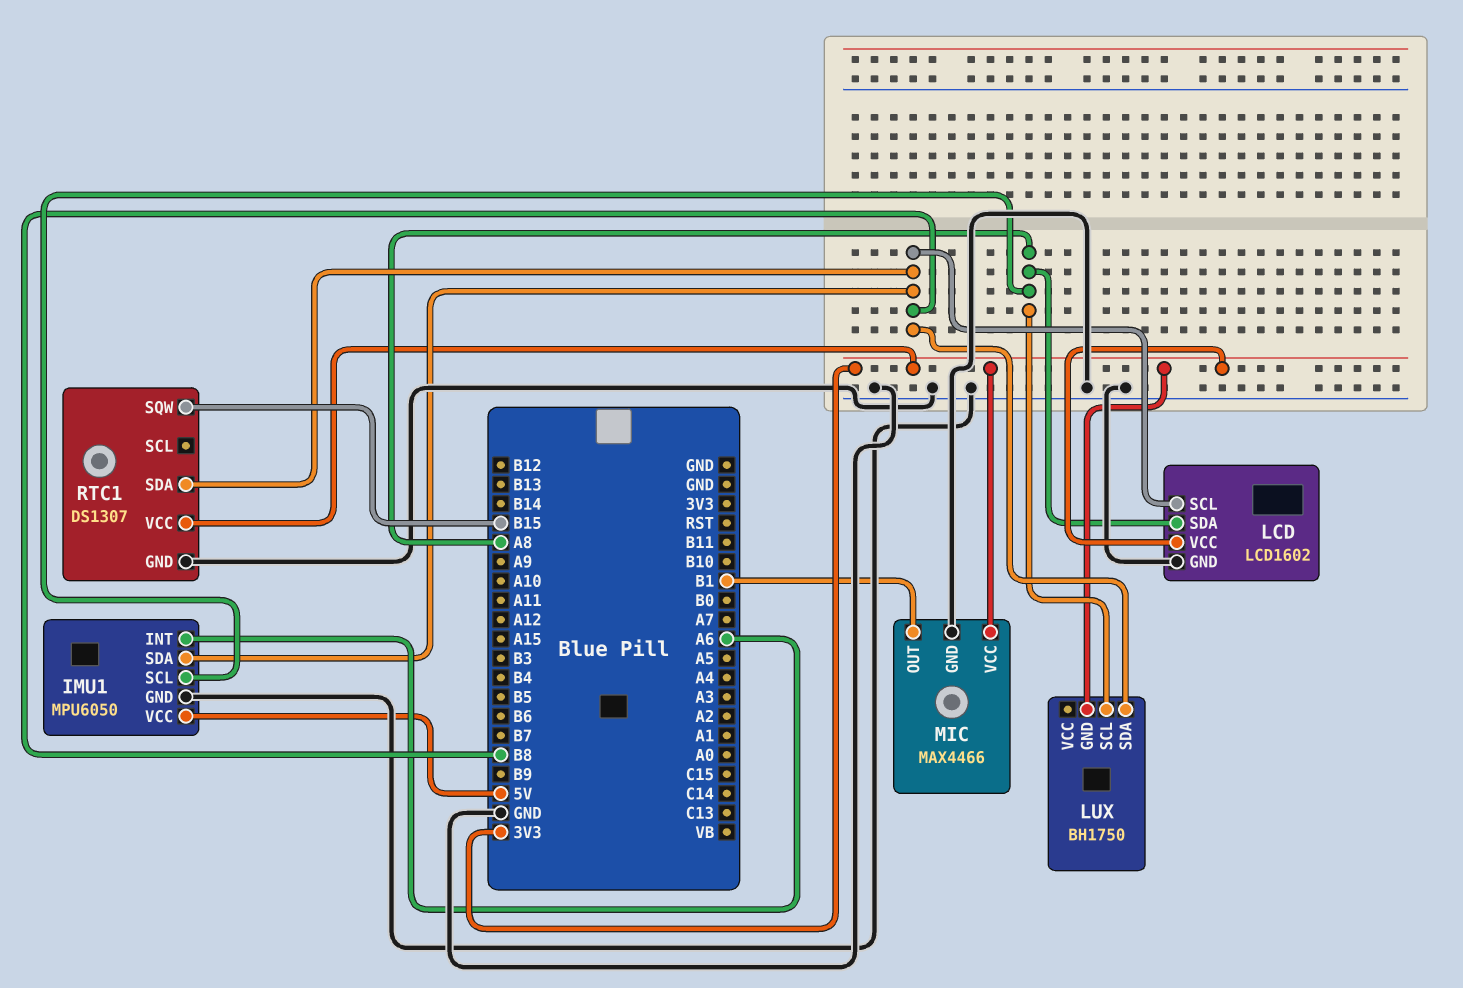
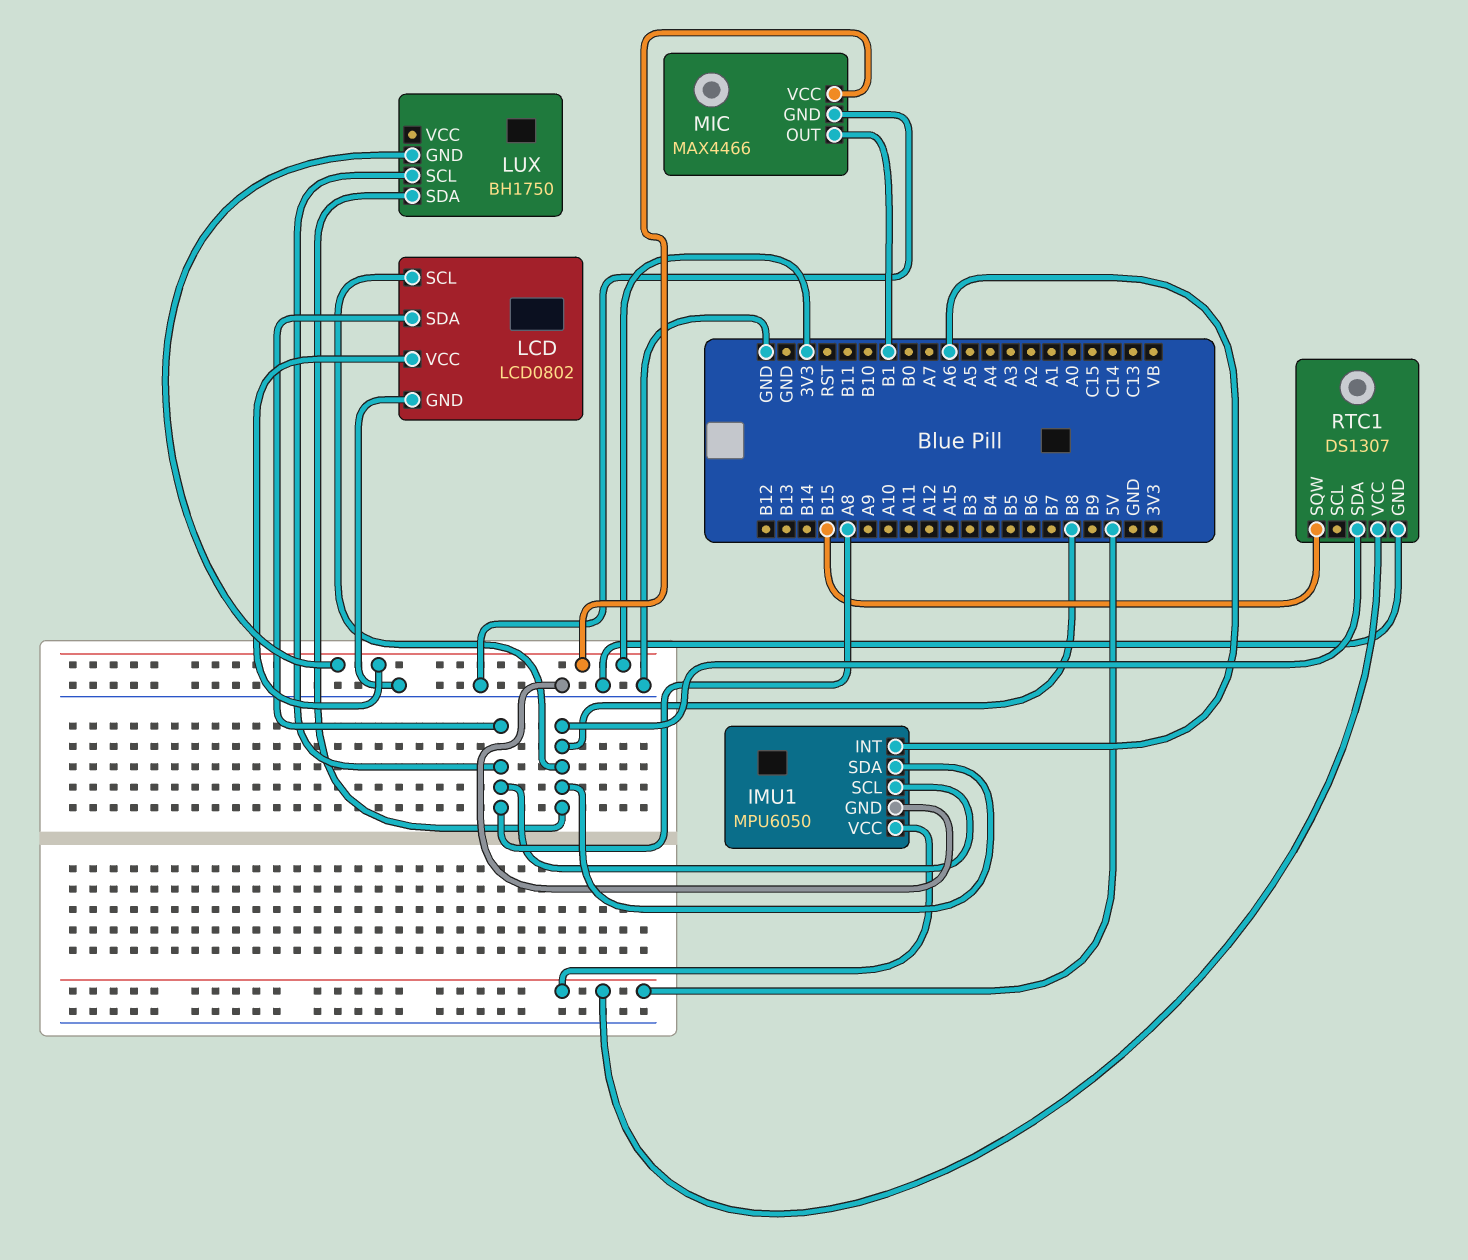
LCD: LCD1602 -> LCD0802
RTC1 pin VCC: 3V3 -> 5V

